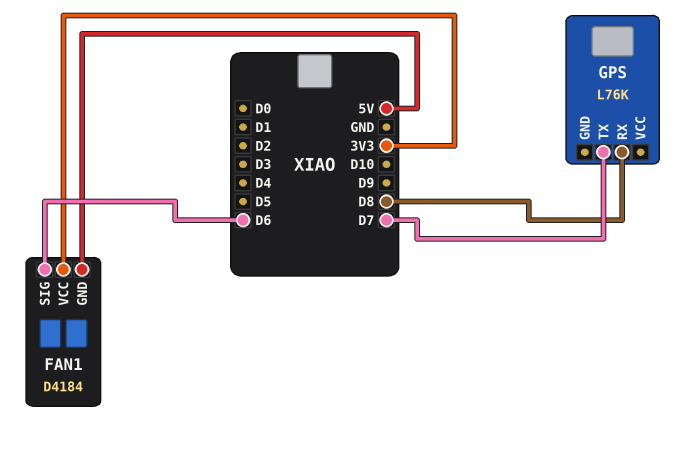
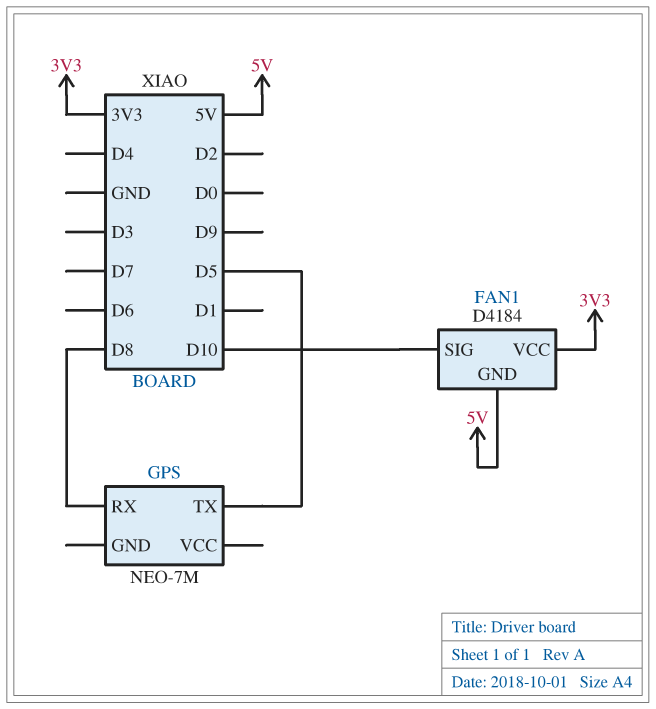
FAN1 pin SIG: D6 -> D10
GPS: L76K -> NEO-7M
GPS pin TX: D7 -> D5

